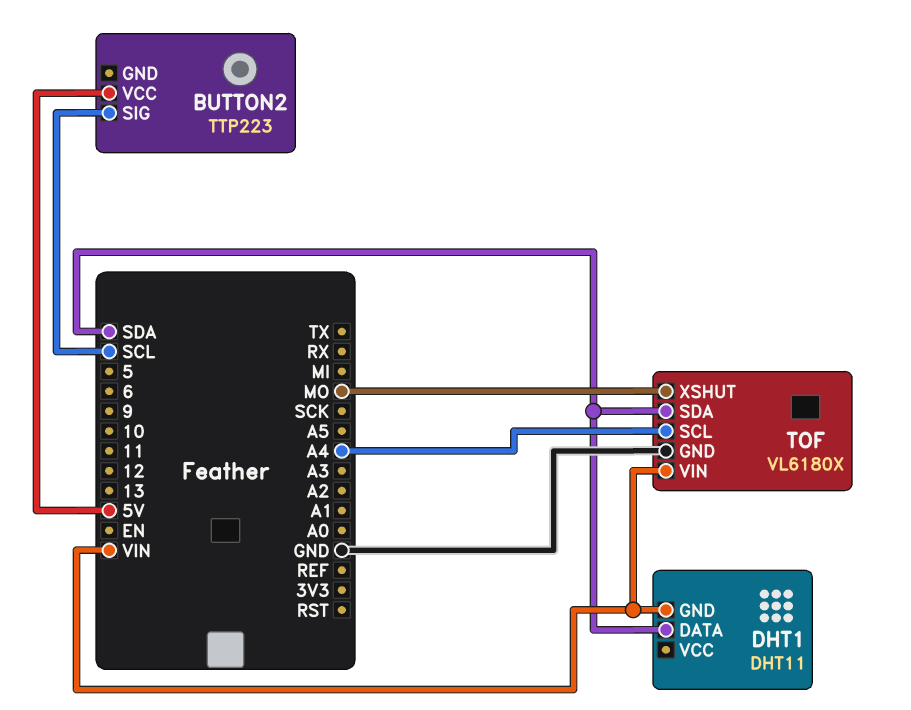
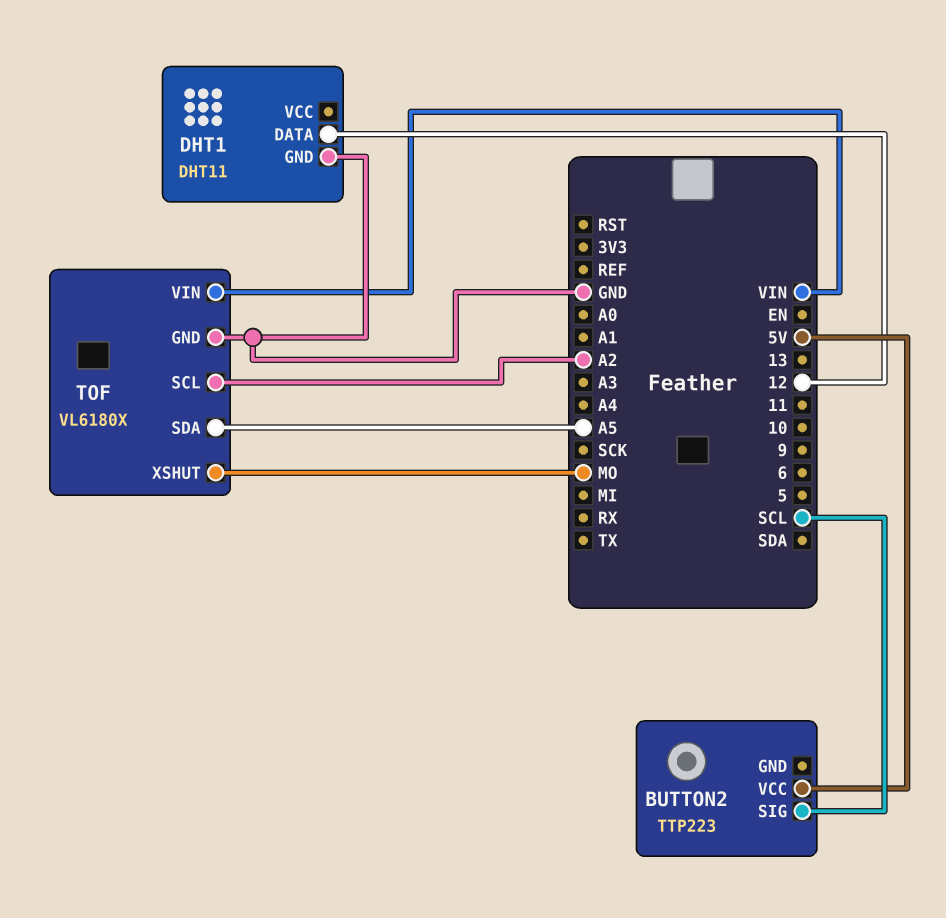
DHT1 pin DATA: SDA -> 12
DHT1 pin GND: VIN -> GND
TOF pin SCL: A4 -> A2
TOF pin SDA: SDA -> A5

